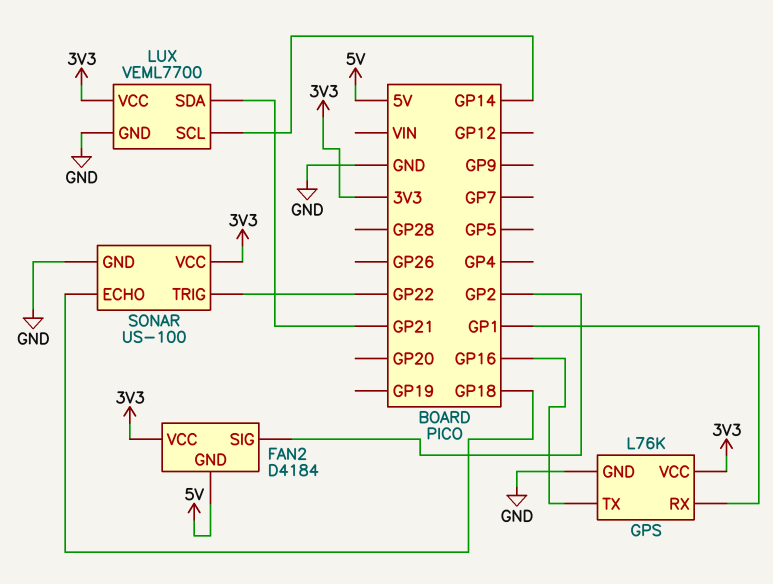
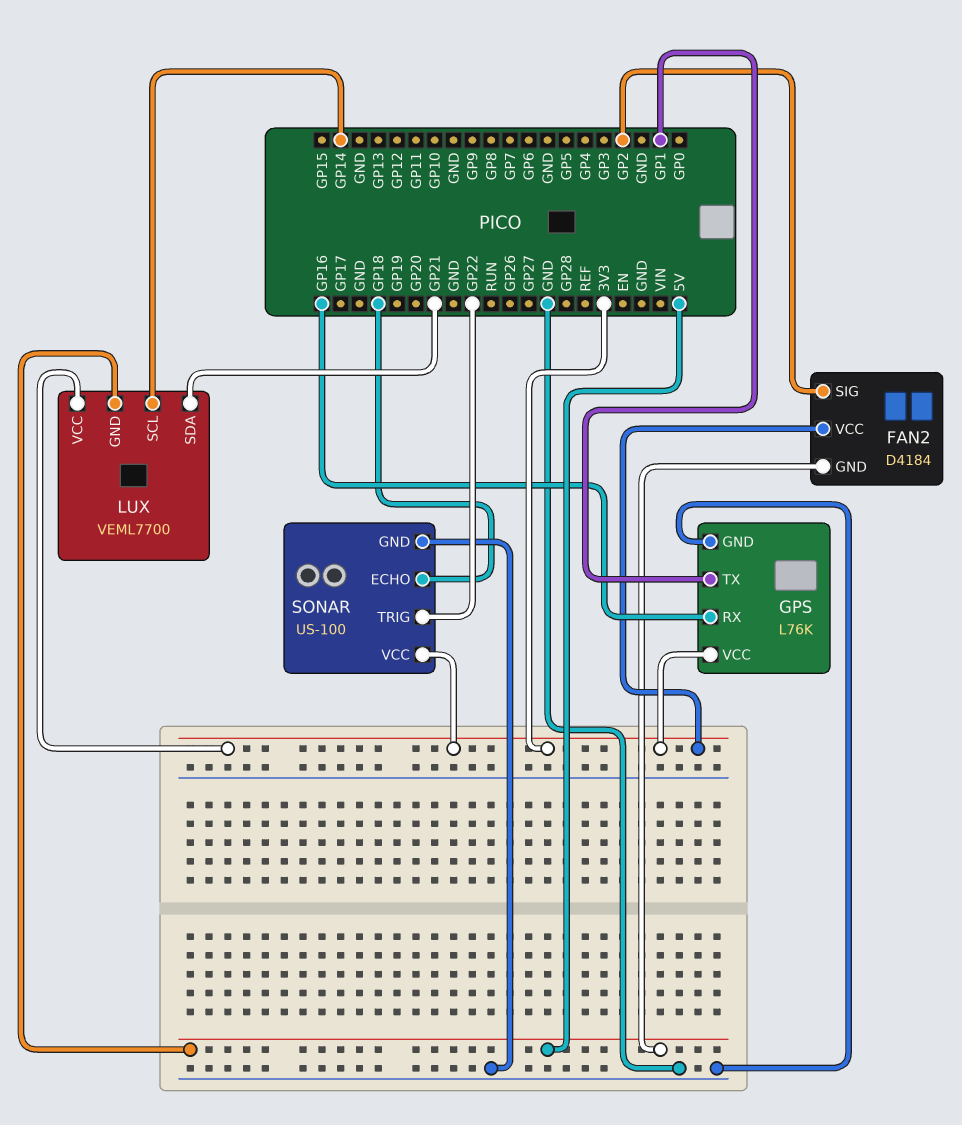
GPS pin RX: GP1 -> GP16
GPS pin TX: GP16 -> GP1
LUX pin GND: GND -> 5V

